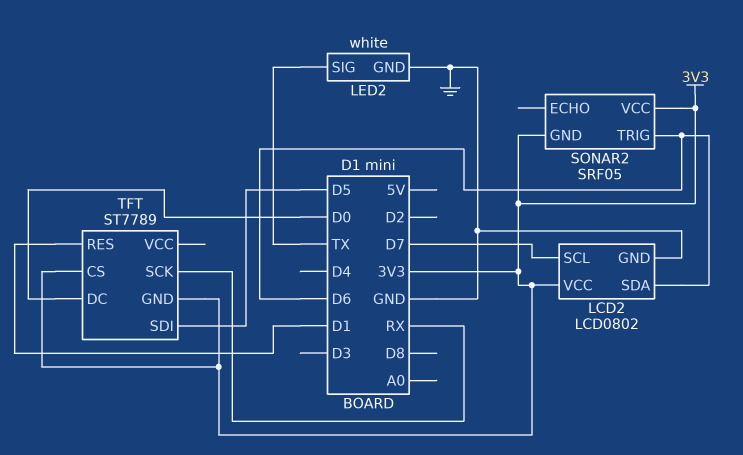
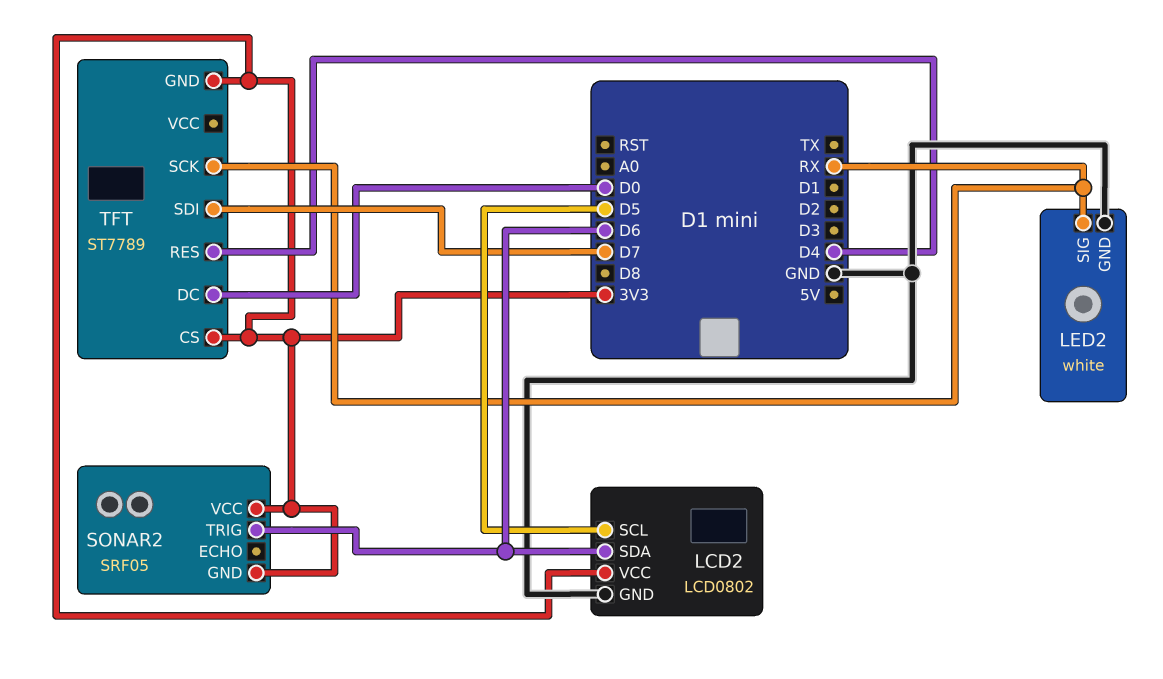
LCD2 pin SCL: D7 -> D5
LED2 pin SIG: TX -> RX
TFT pin RES: D1 -> D4
TFT pin SDI: D5 -> D7

